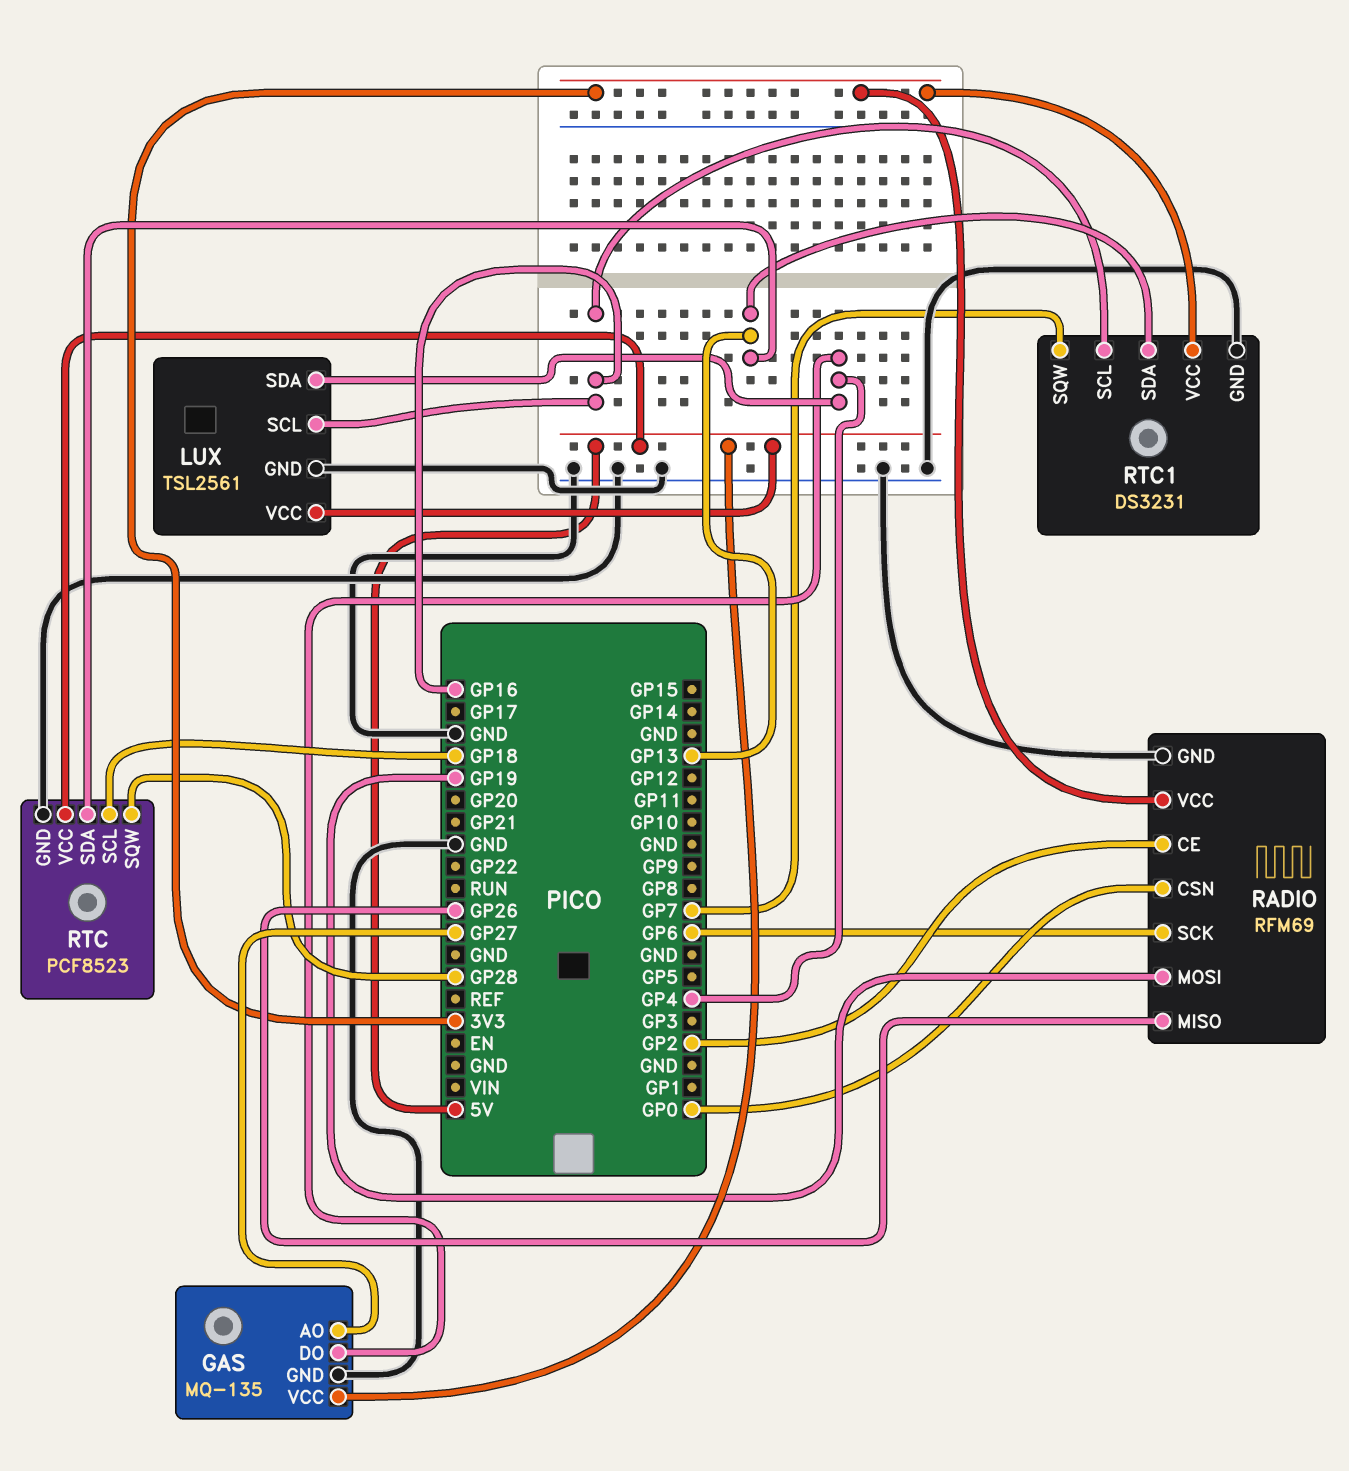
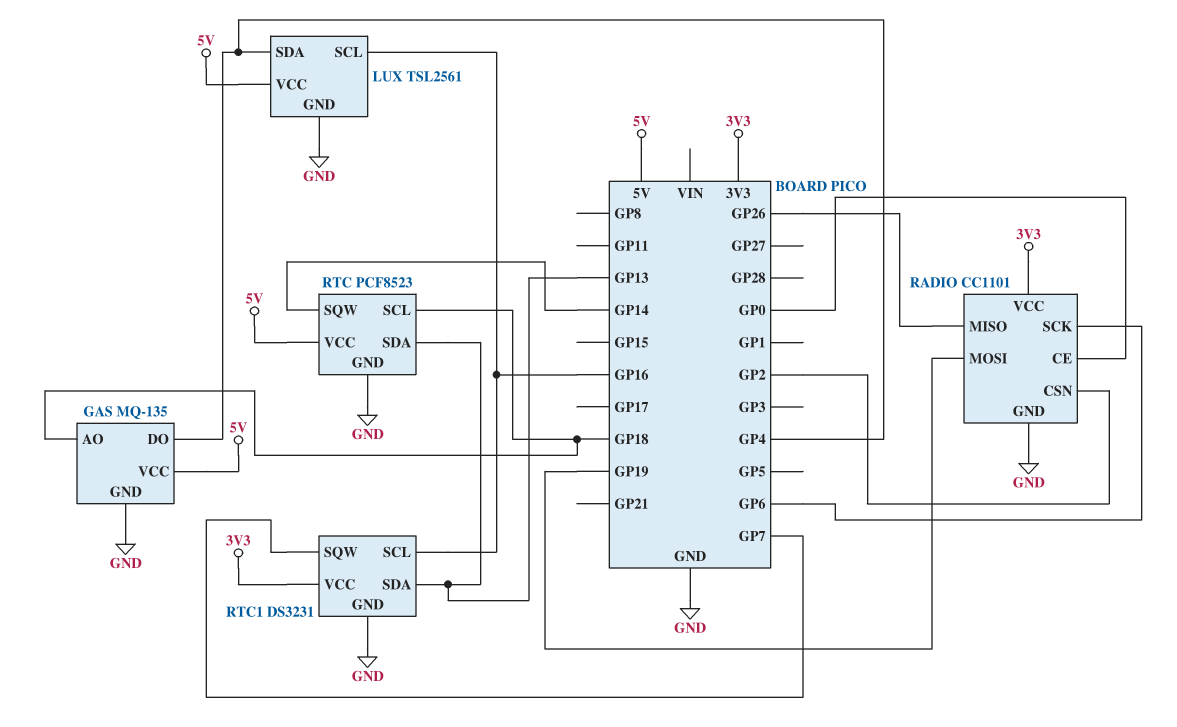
GAS pin AO: GP27 -> GP18
RADIO: RFM69 -> CC1101
RADIO pin CE: GP2 -> GP0
RADIO pin CSN: GP0 -> GP2
RTC pin SQW: GP28 -> GP14

